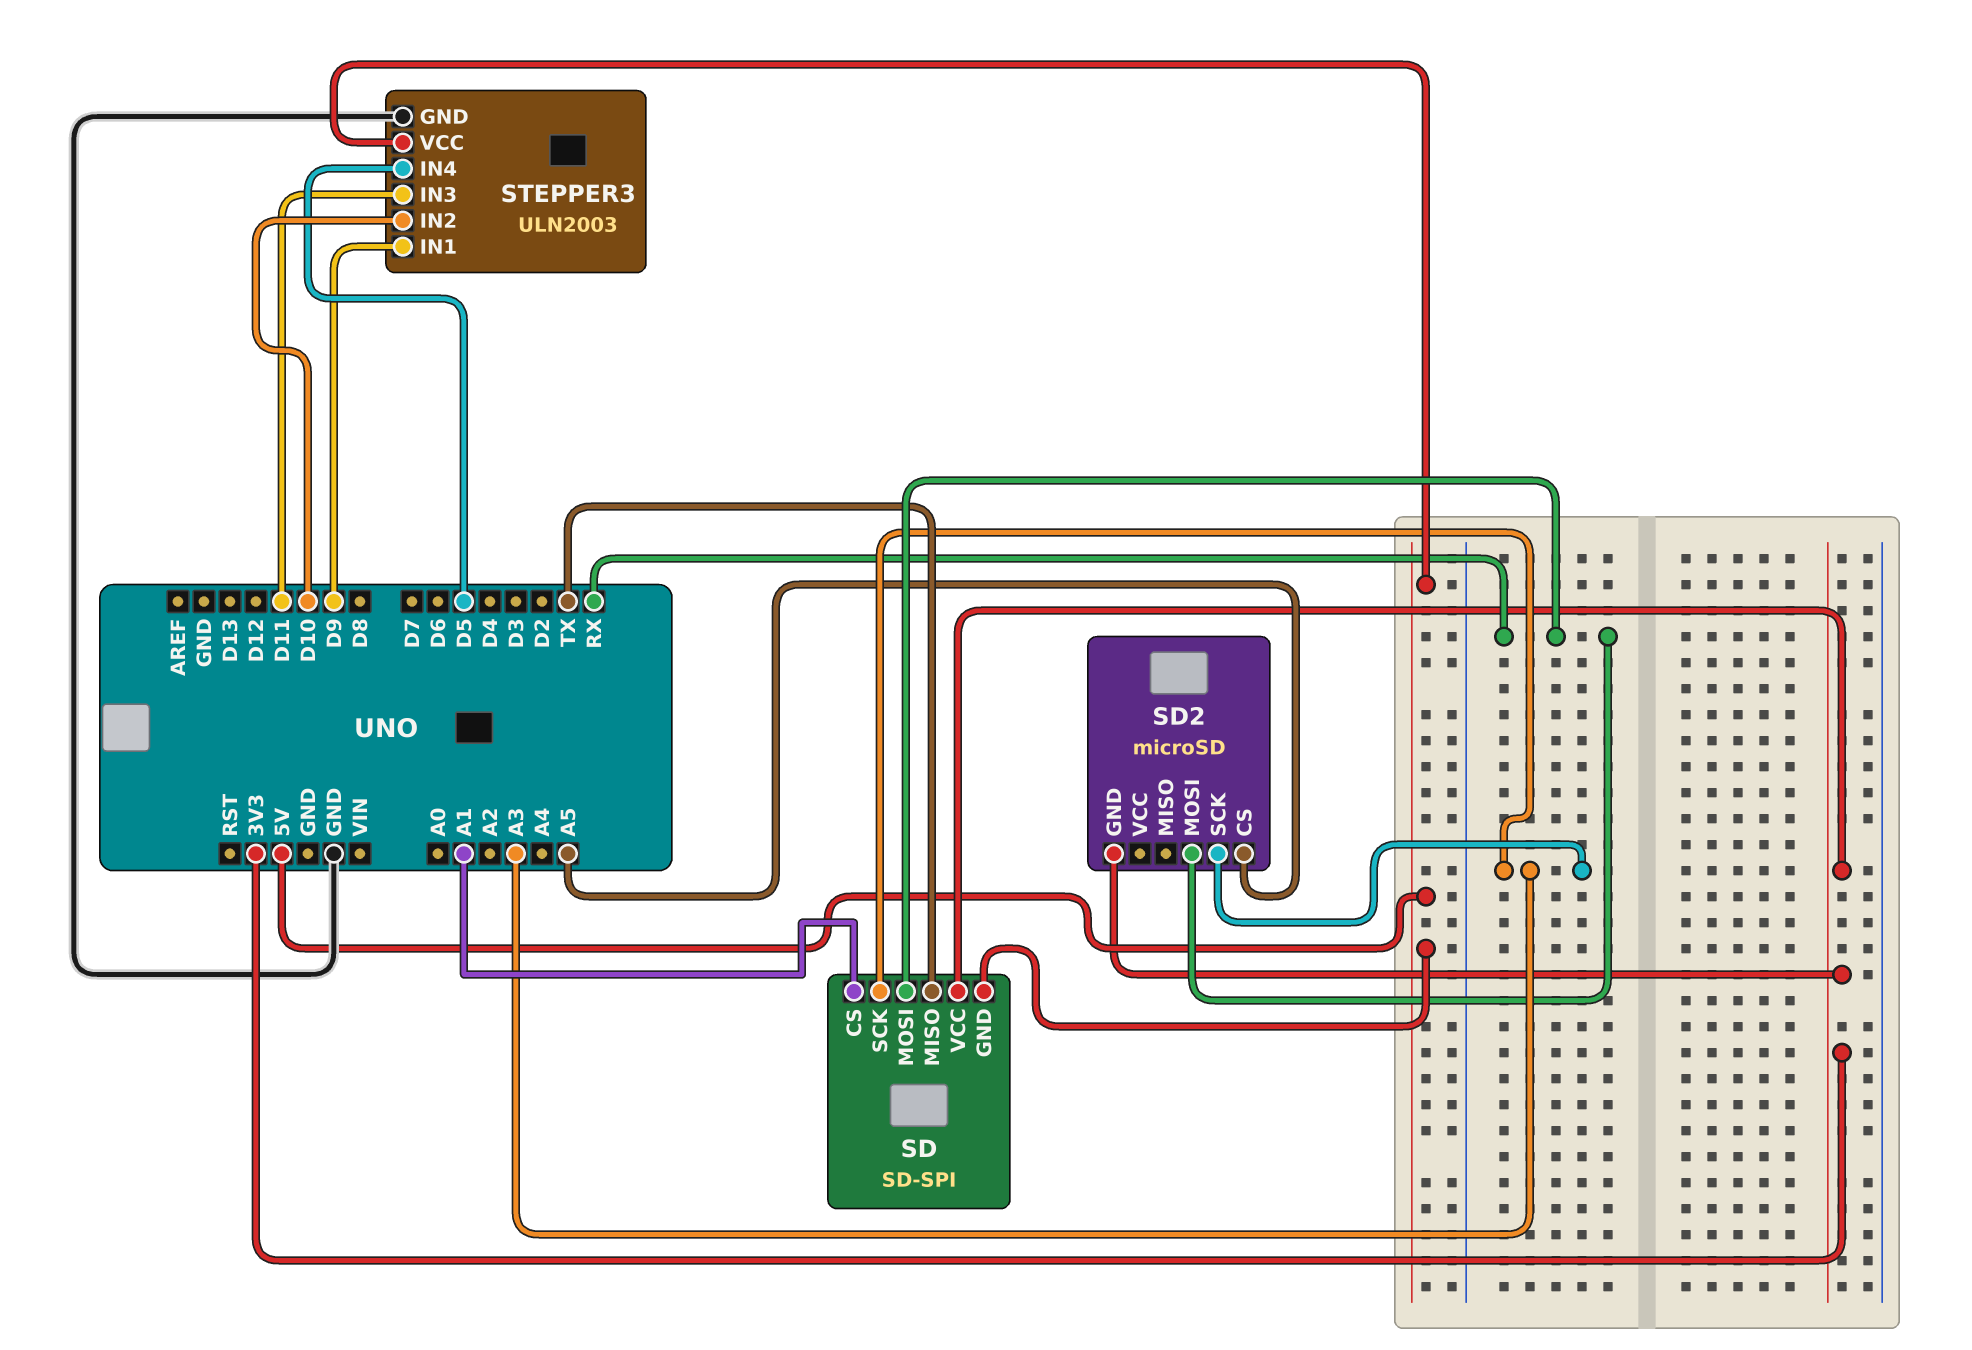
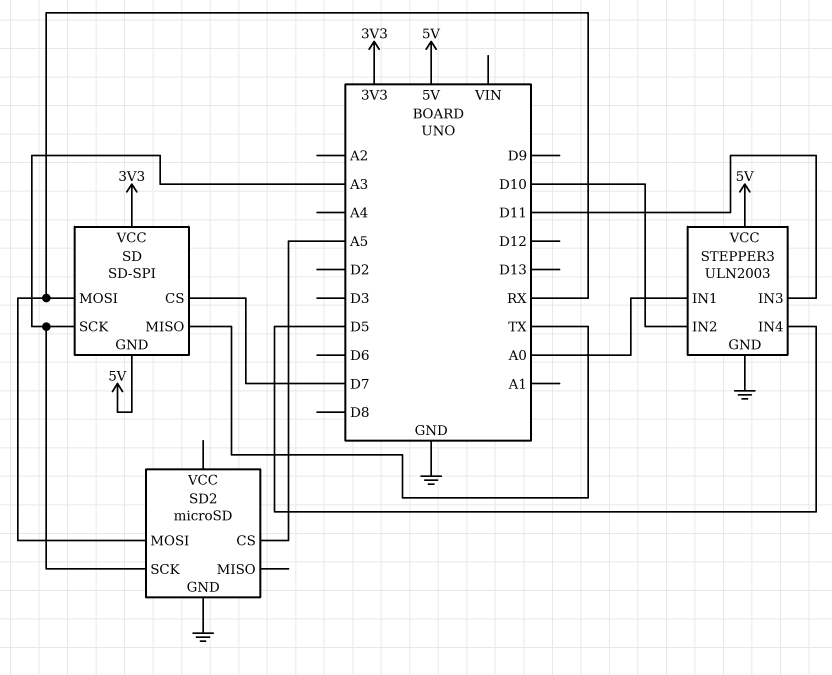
SD pin CS: A1 -> D7
SD2 pin GND: 3V3 -> GND
STEPPER3 pin IN1: D9 -> A0

